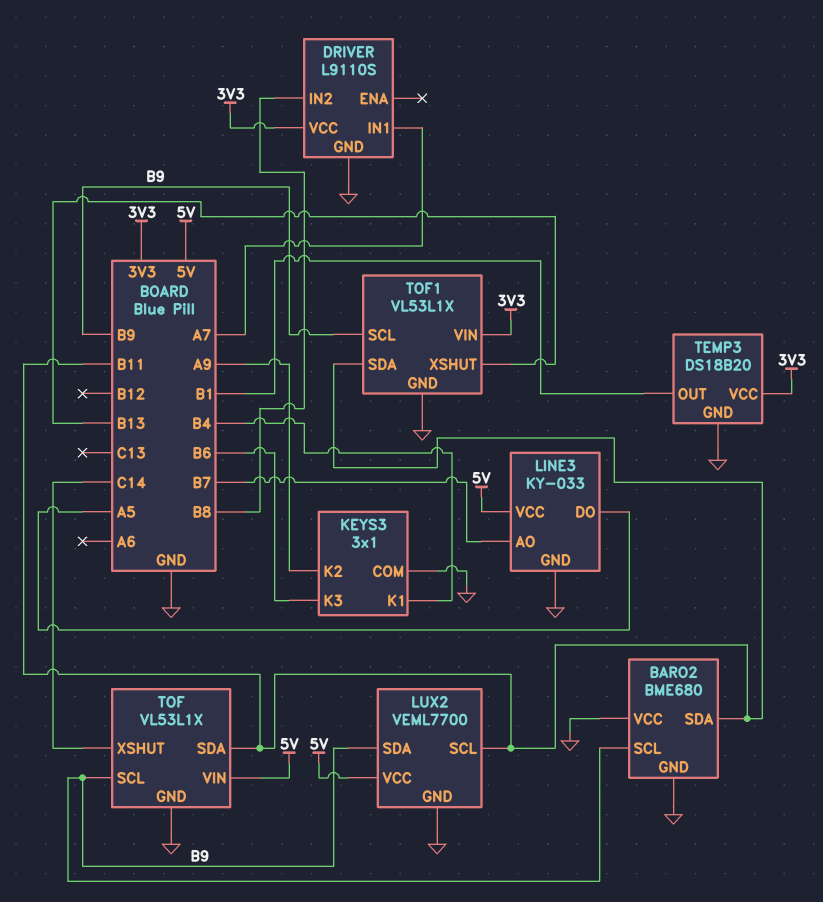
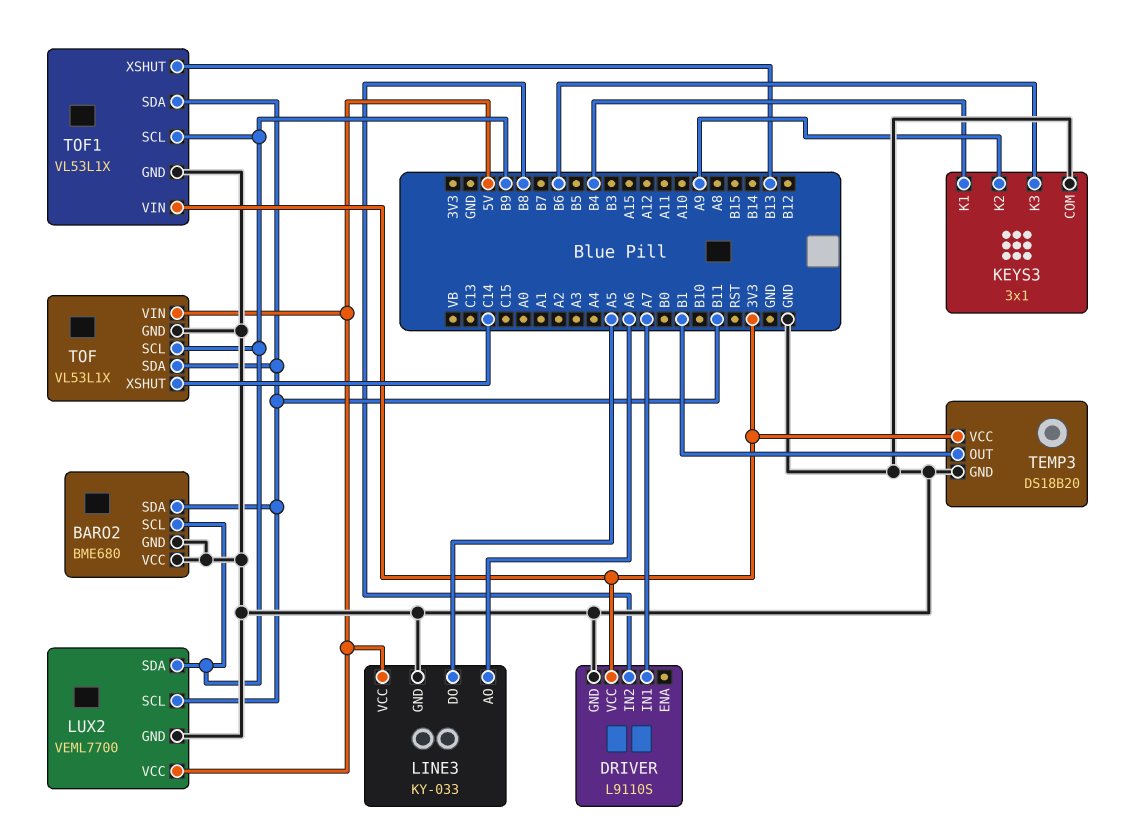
LINE3 pin AO: B7 -> A6

